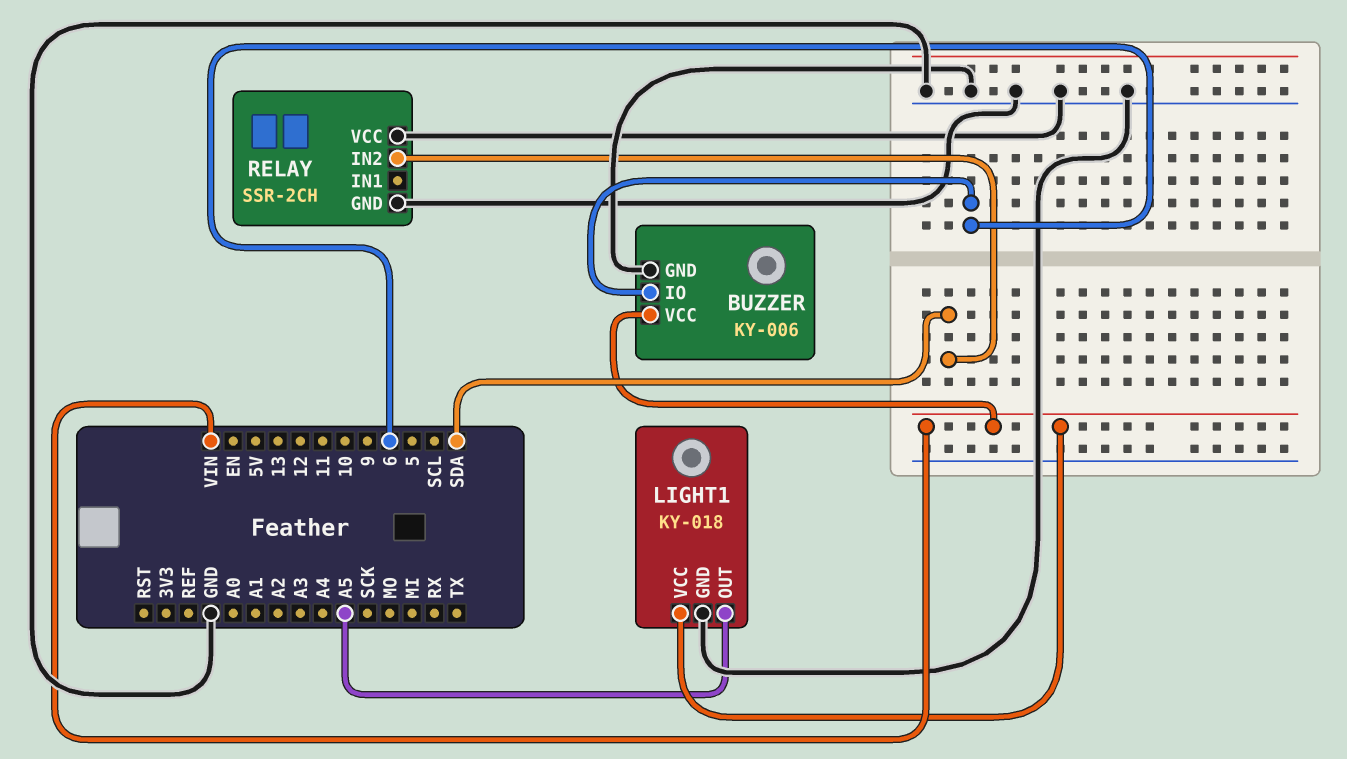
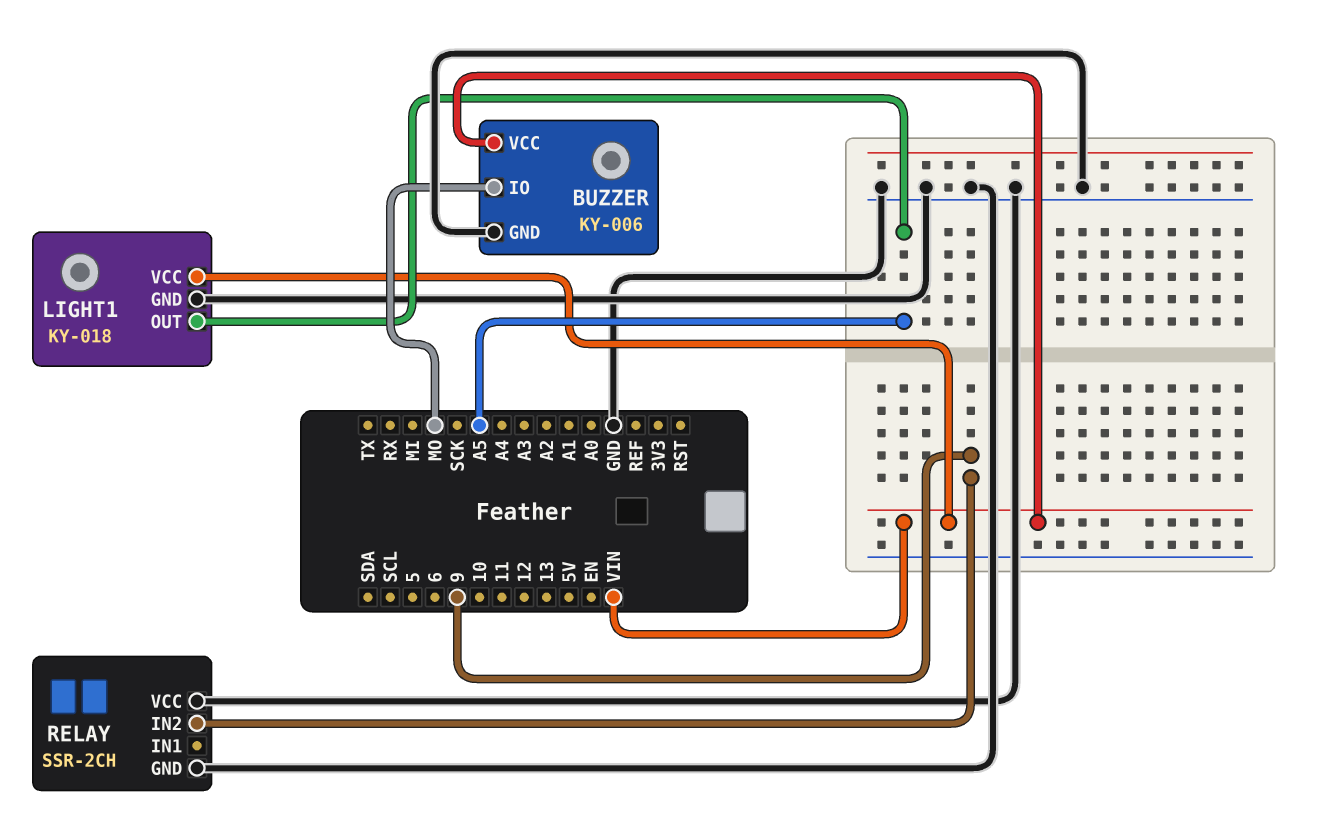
BUZZER pin IO: 6 -> MO
RELAY pin IN2: SDA -> 9

